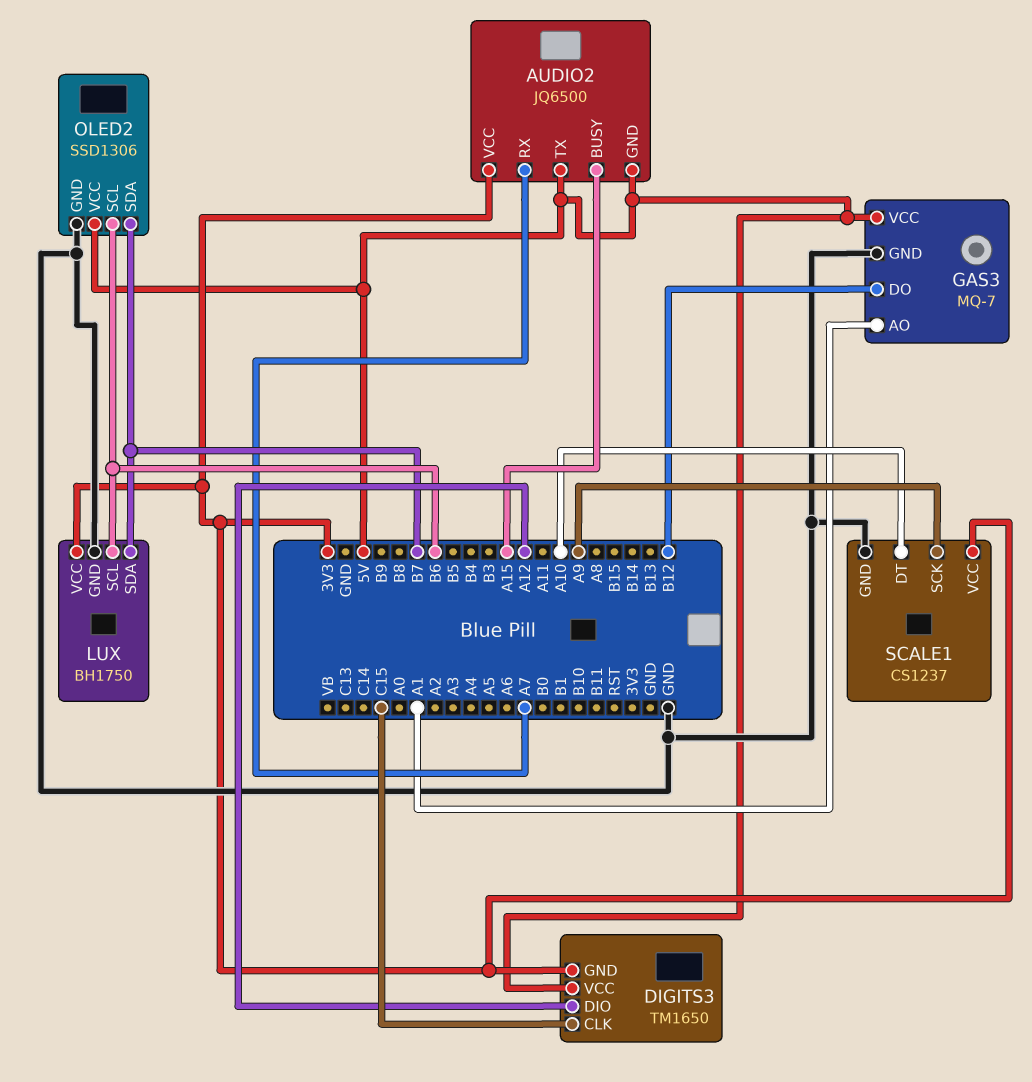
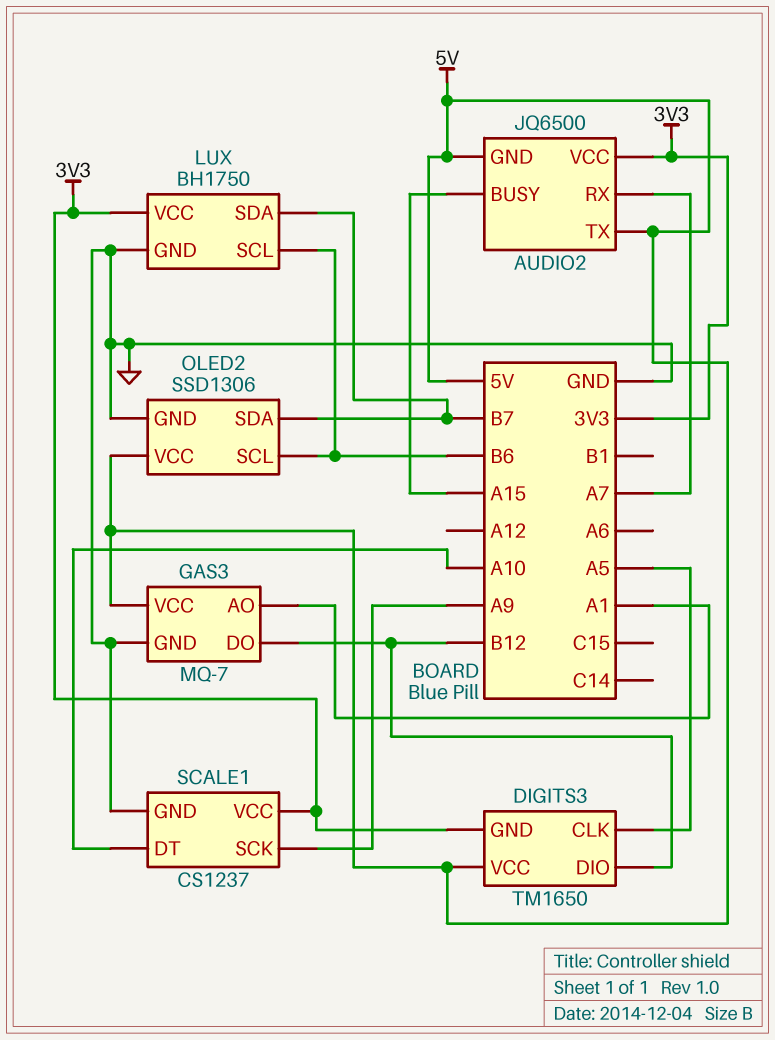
DIGITS3 pin CLK: C15 -> A5
DIGITS3 pin DIO: A12 -> B12

